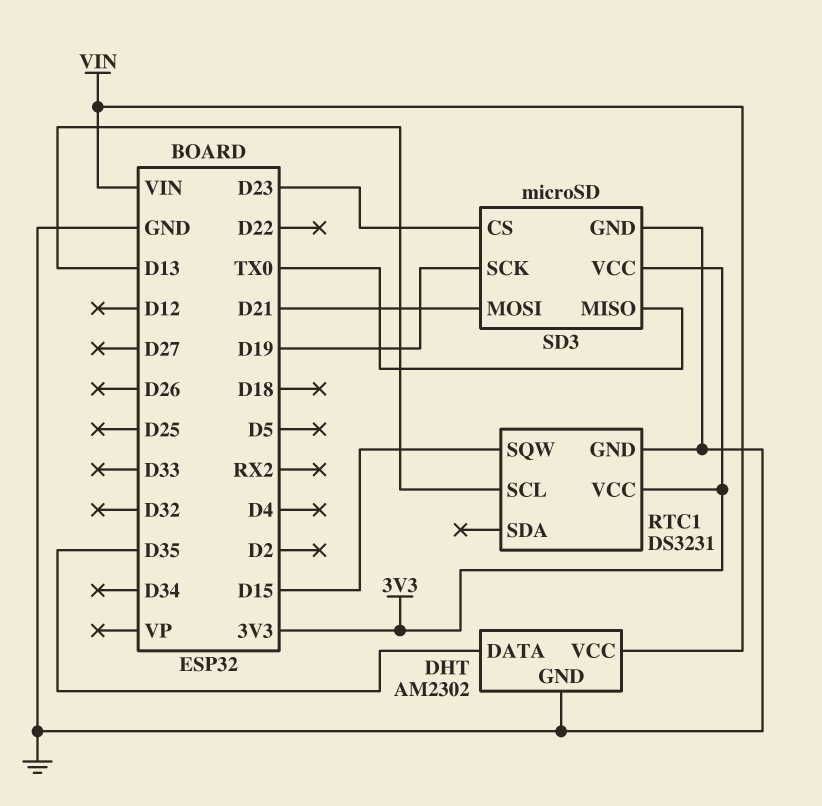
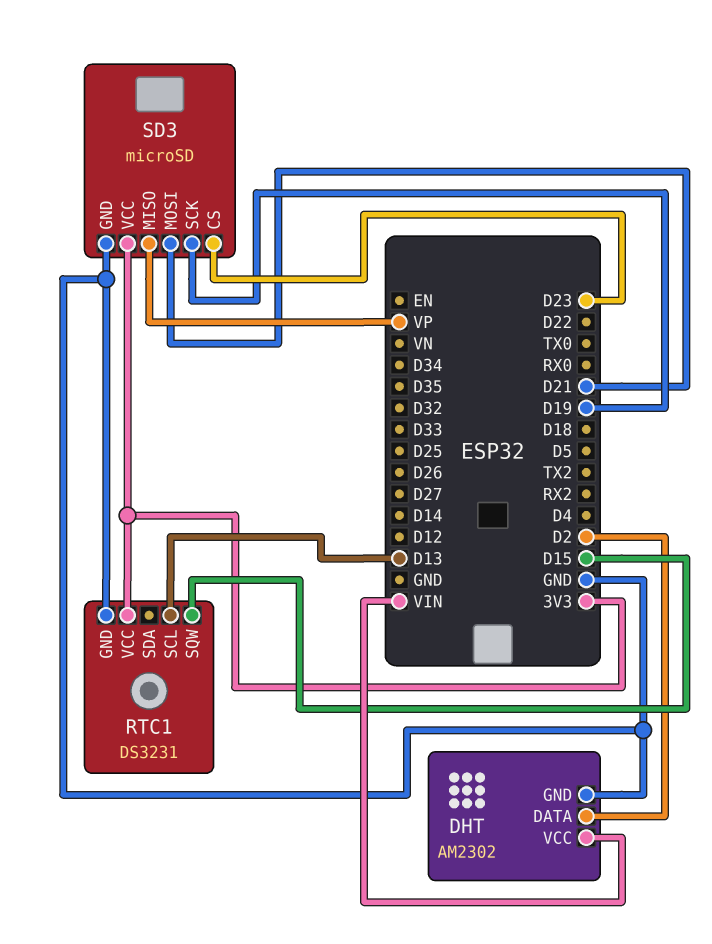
DHT pin DATA: D35 -> D2
SD3 pin MISO: TX0 -> VP

